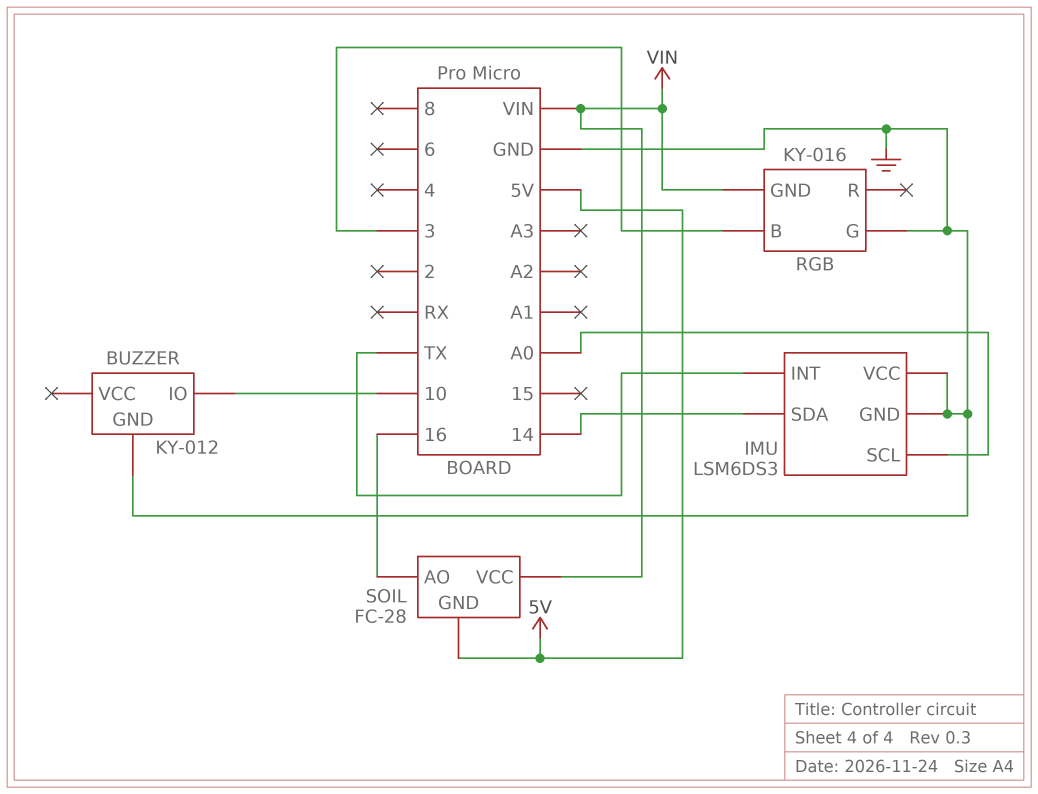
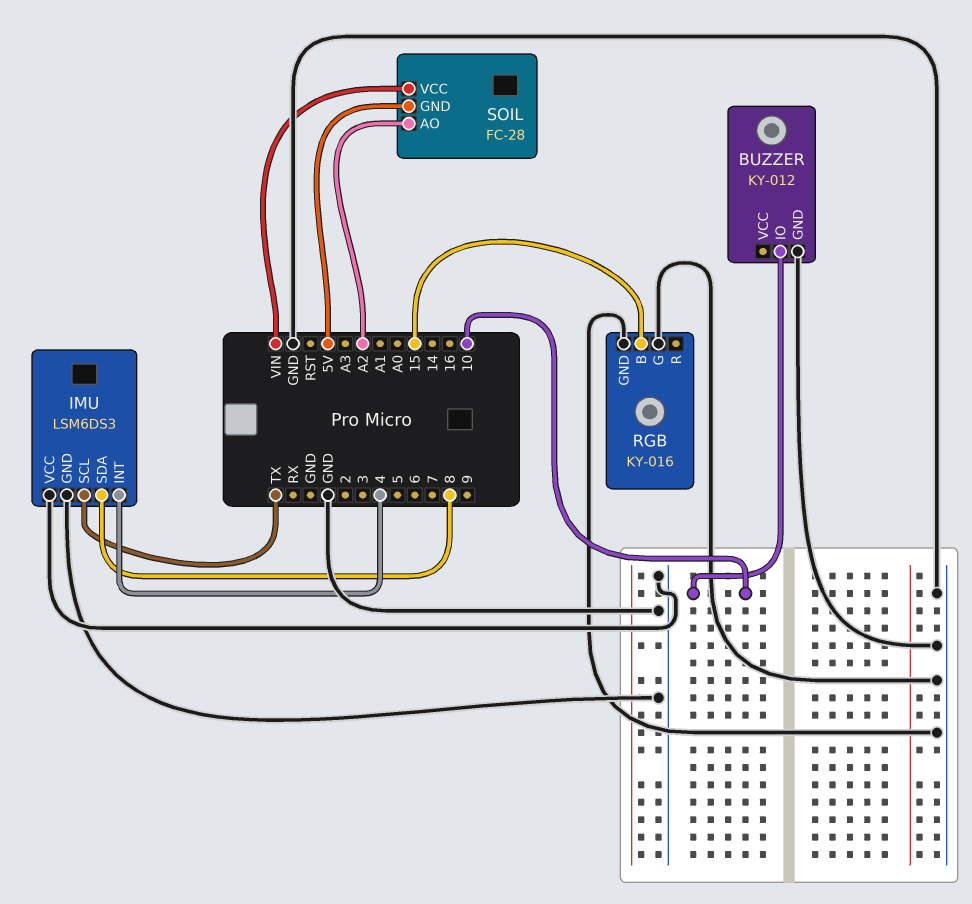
IMU pin INT: TX -> 4
IMU pin SCL: A0 -> TX
IMU pin SDA: 14 -> 8
RGB pin B: 3 -> 15
RGB pin GND: VIN -> GND
SOIL pin AO: 16 -> A2

